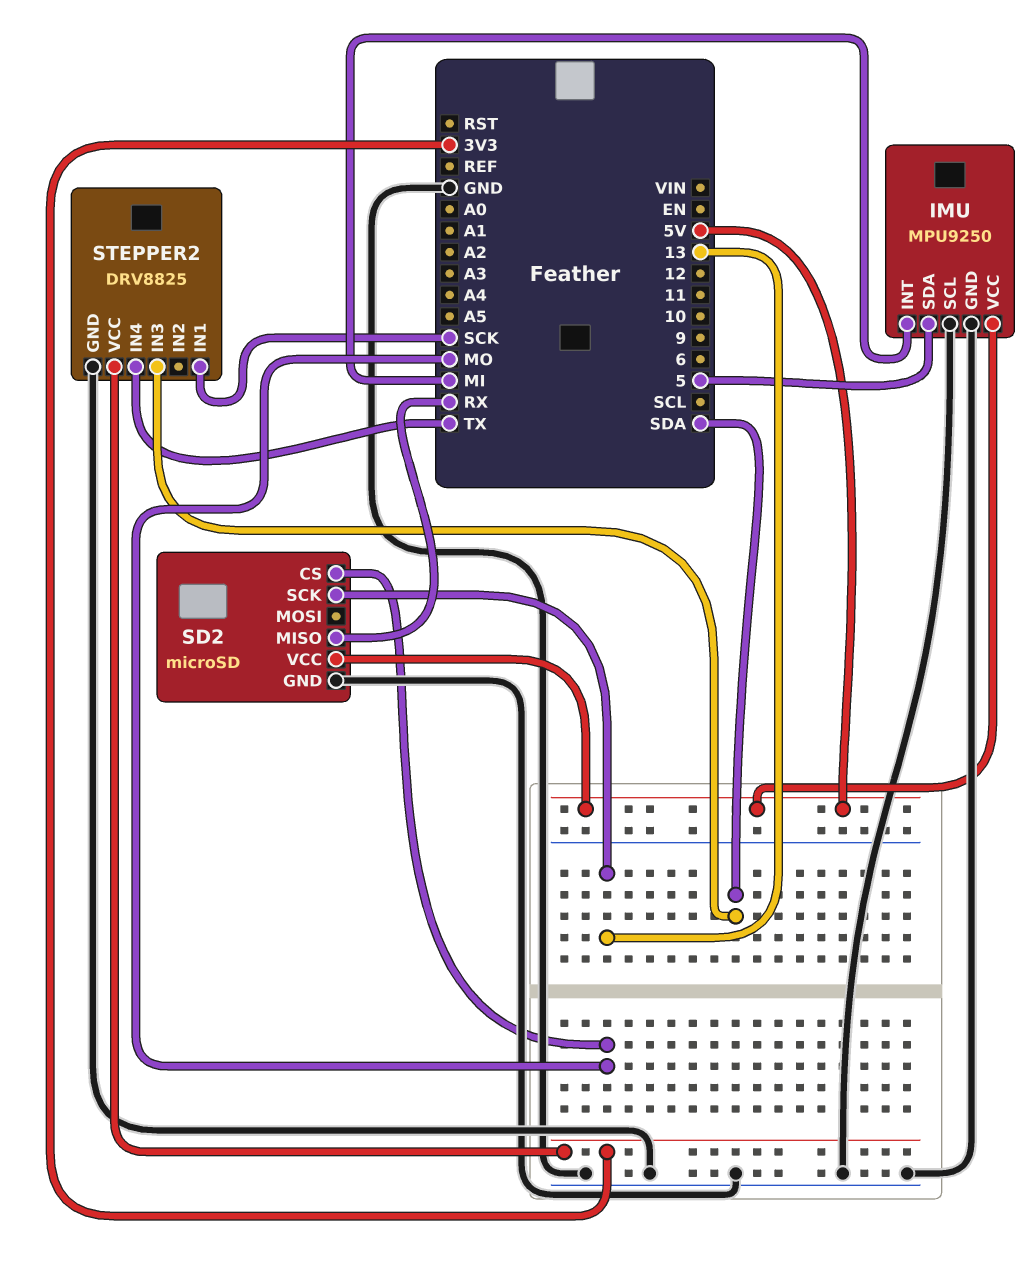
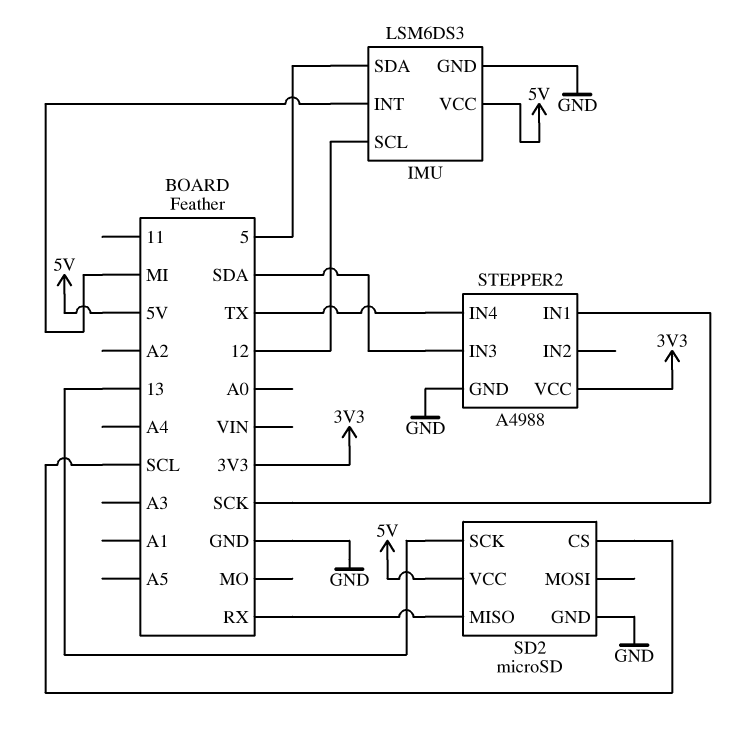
IMU: MPU9250 -> LSM6DS3
IMU pin SCL: GND -> 12
SD2 pin CS: MO -> SCL
STEPPER2: DRV8825 -> A4988

